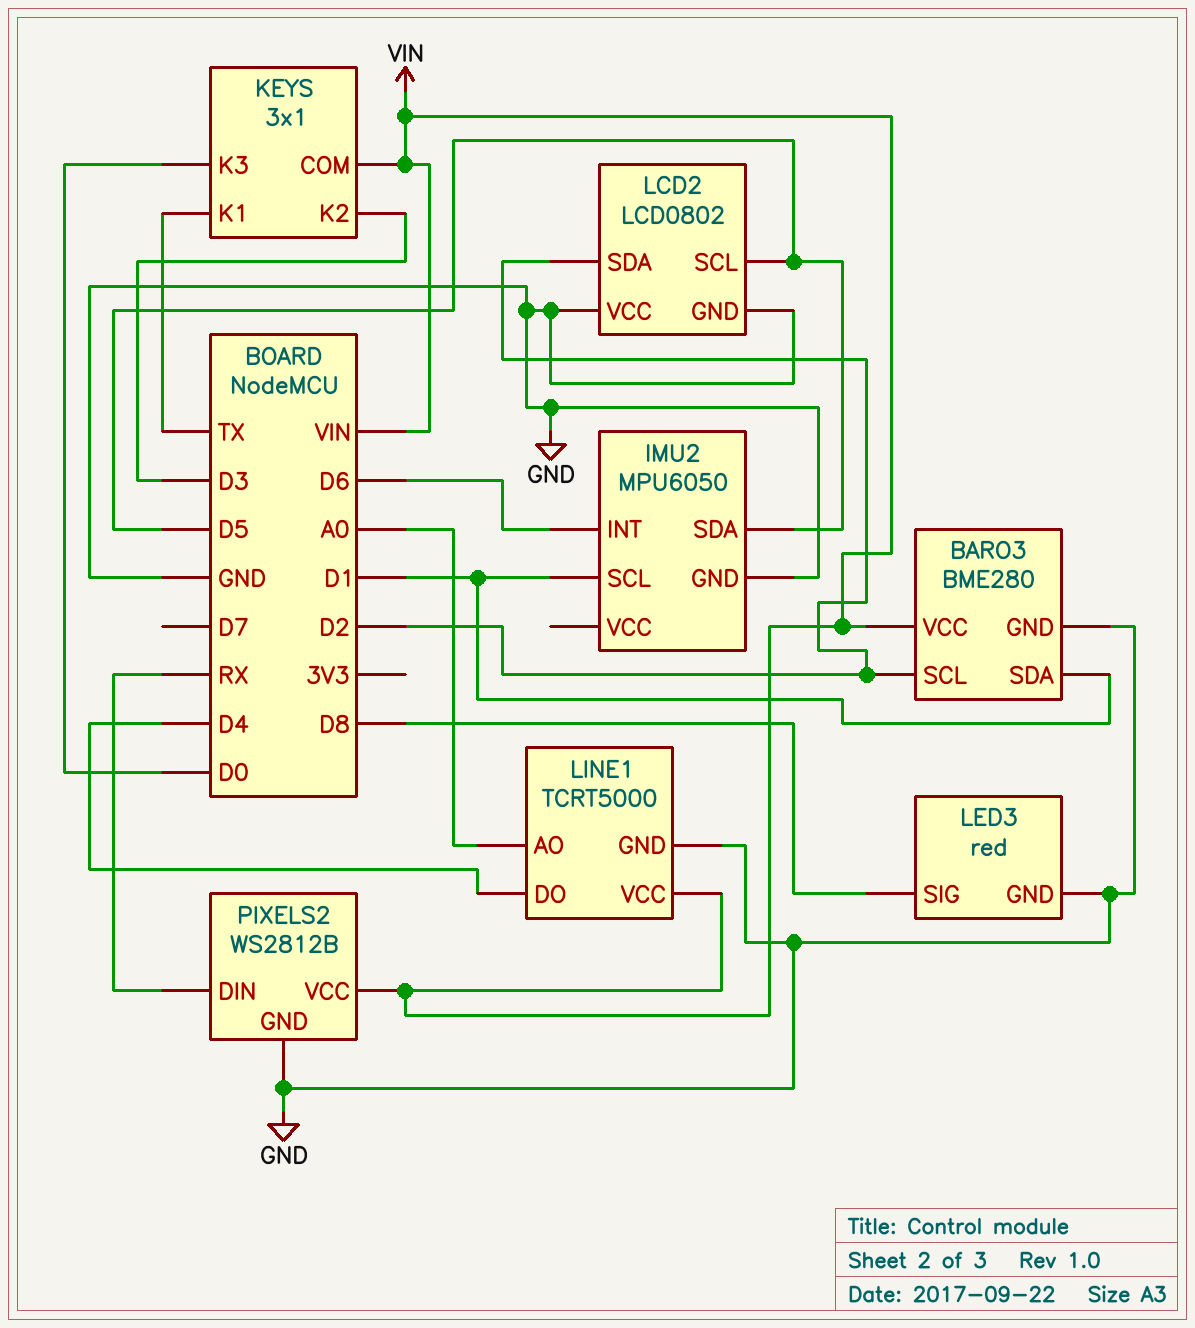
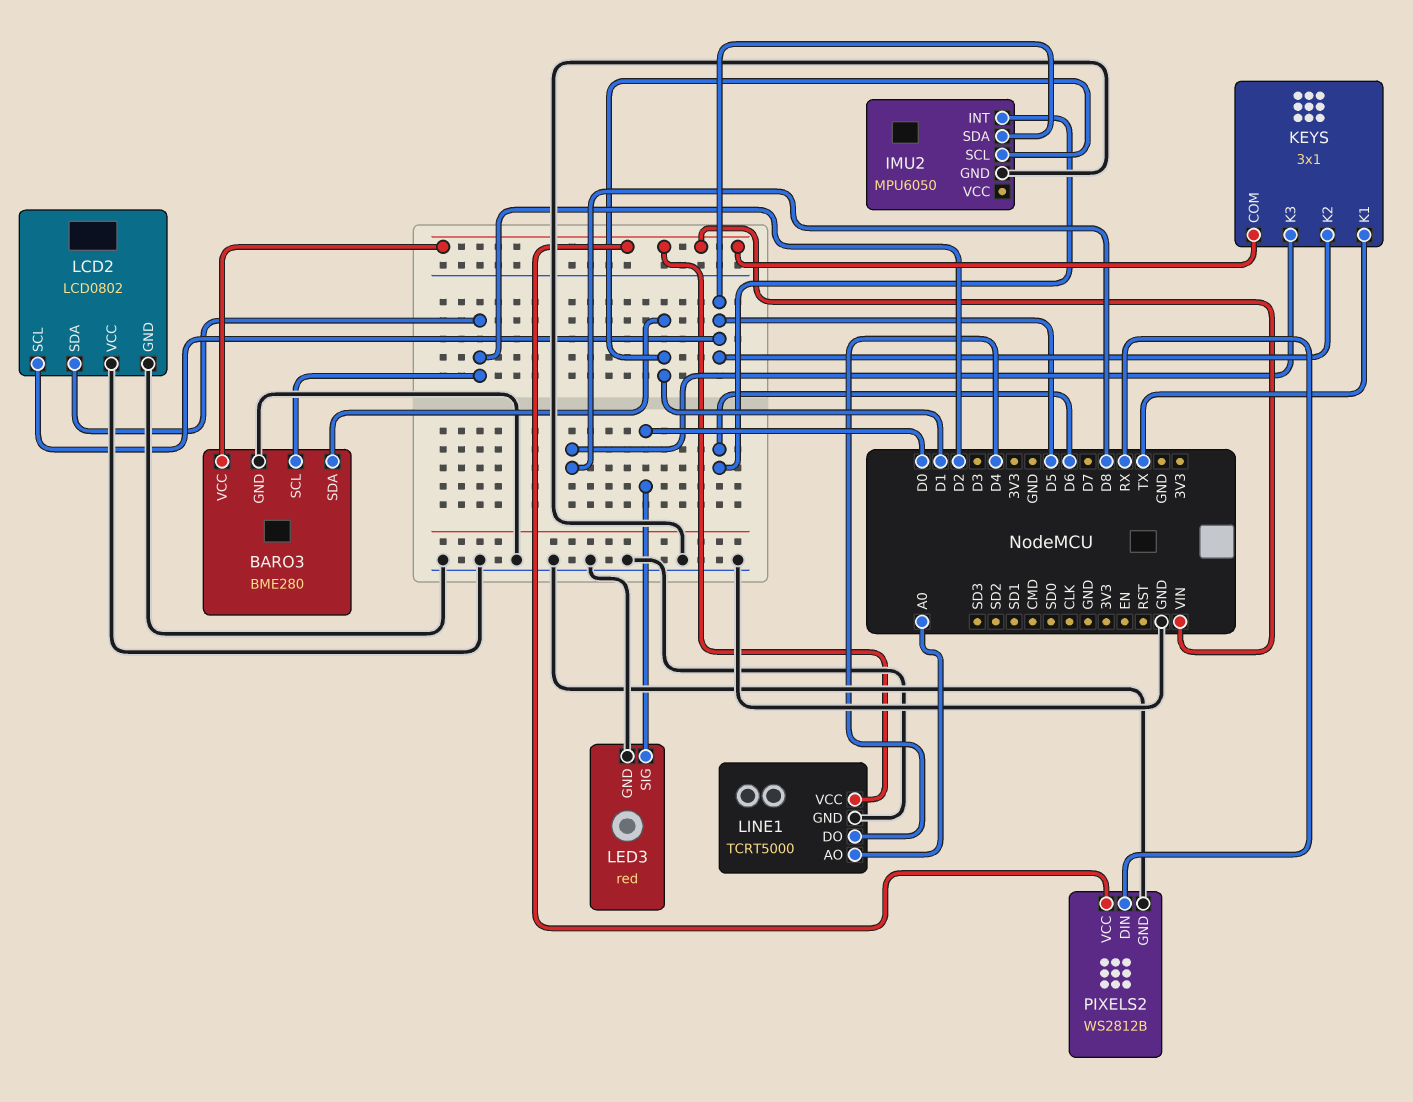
KEYS pin K2: D3 -> D5
KEYS pin K3: D0 -> D8
LED3 pin SIG: D8 -> D0

